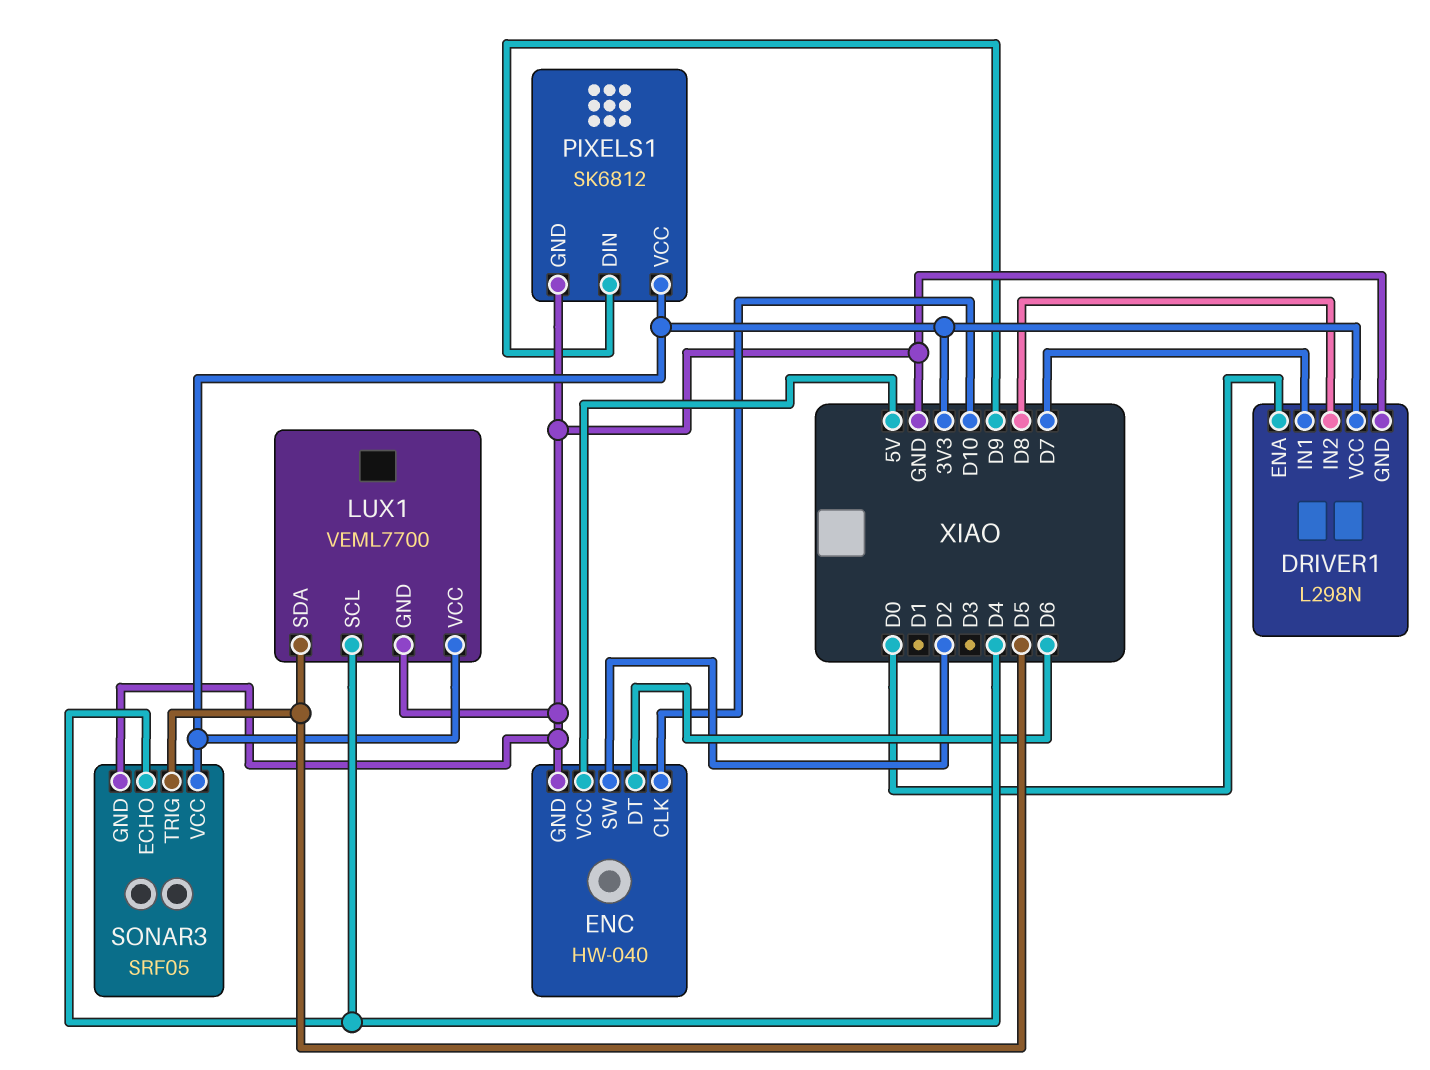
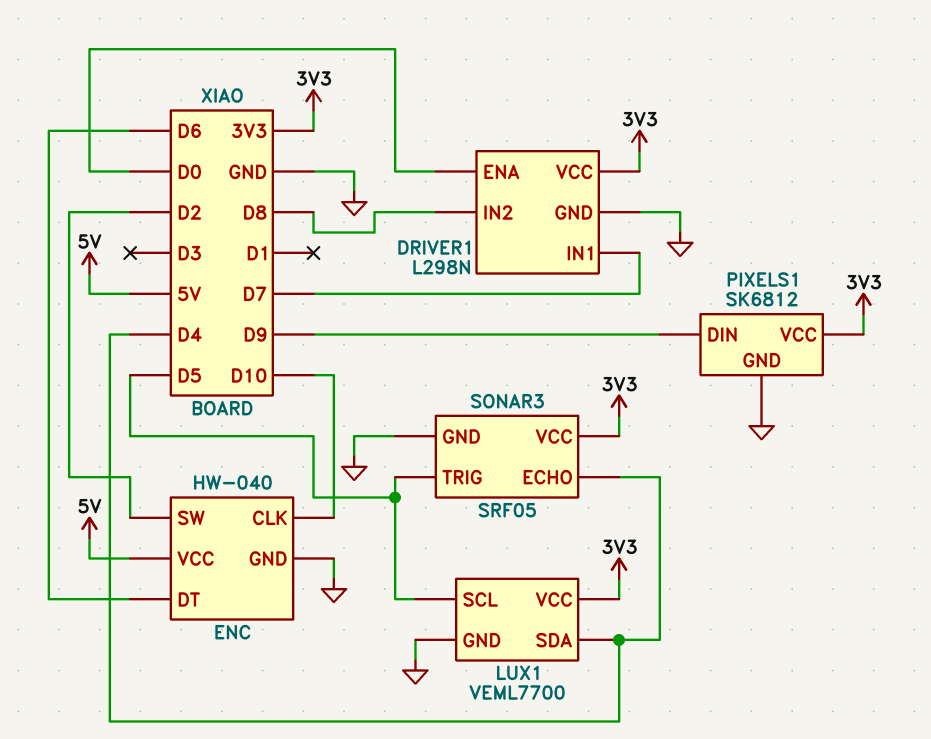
LUX1 pin SCL: D4 -> D5
LUX1 pin SDA: D5 -> D4

